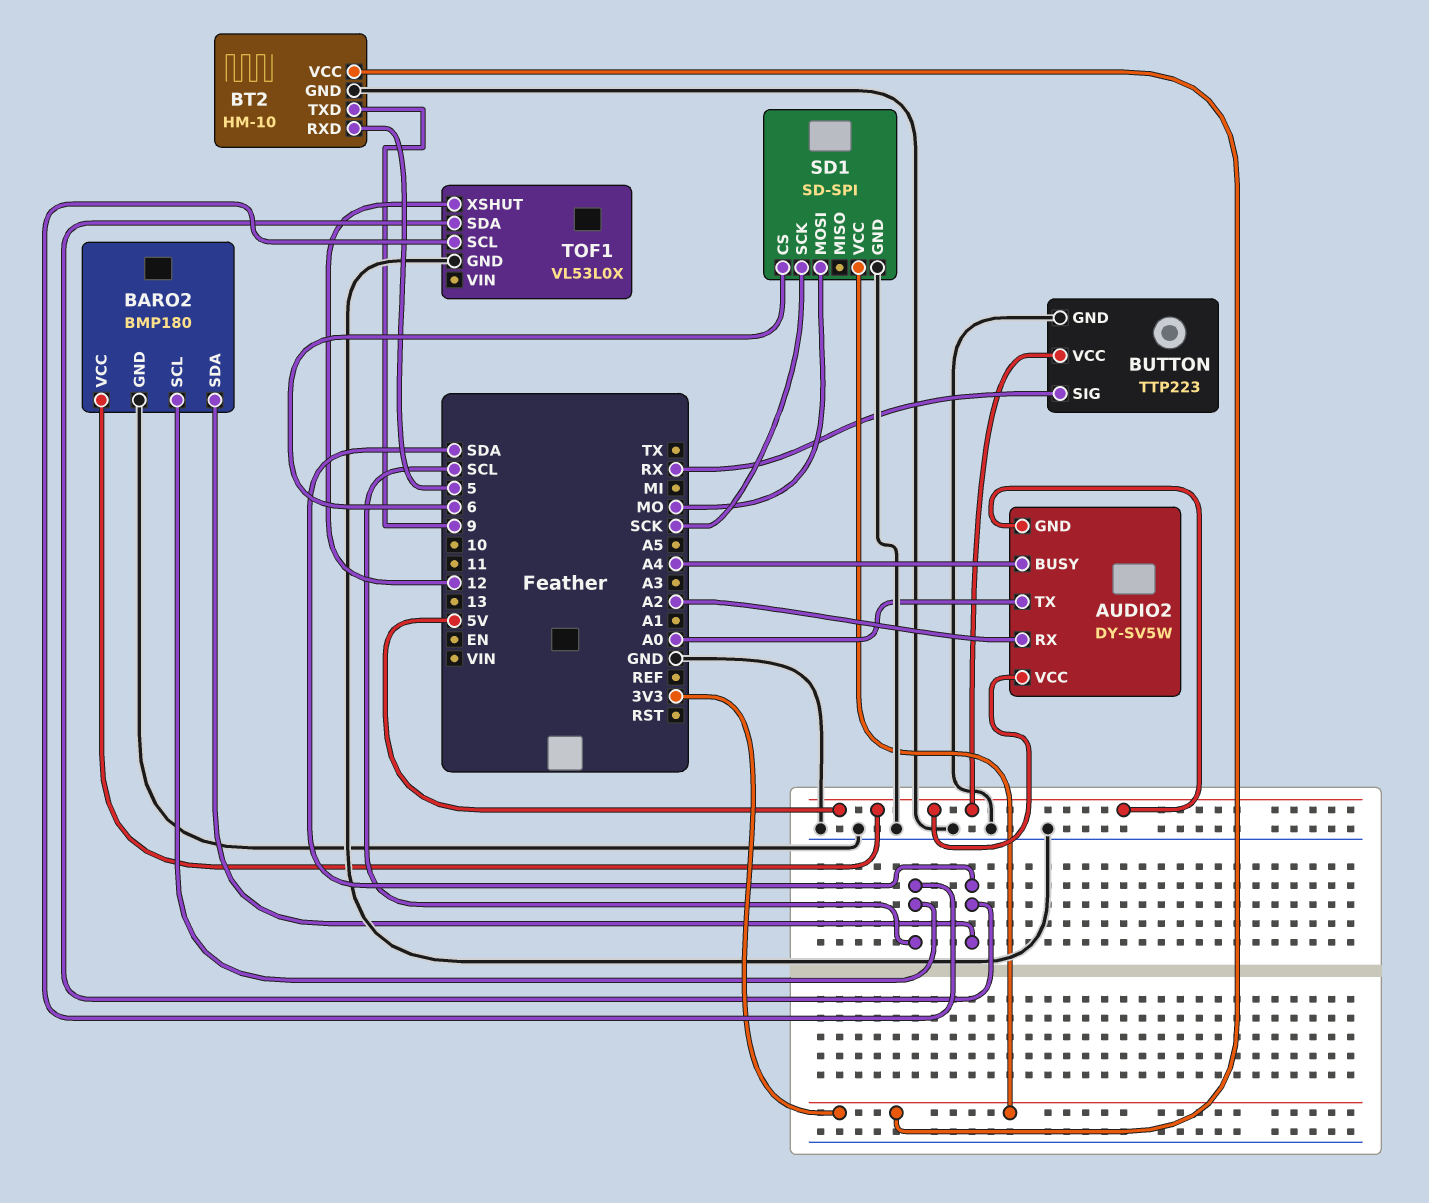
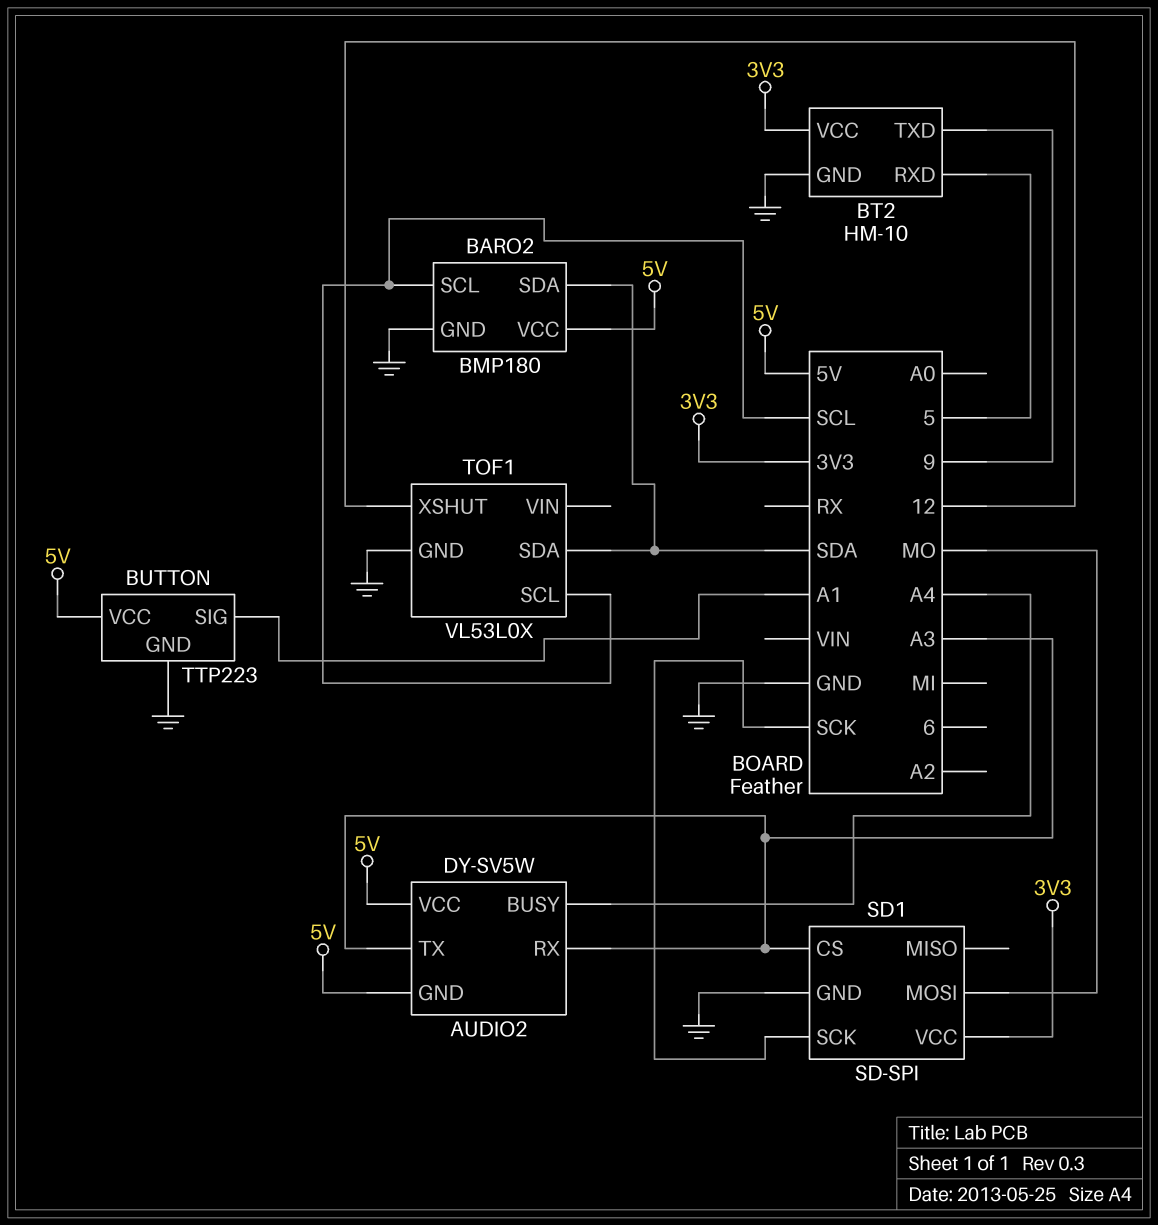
AUDIO2 pin RX: A2 -> A3
AUDIO2 pin TX: A0 -> A3
BUTTON pin SIG: RX -> A1
SD1 pin CS: 6 -> A3

